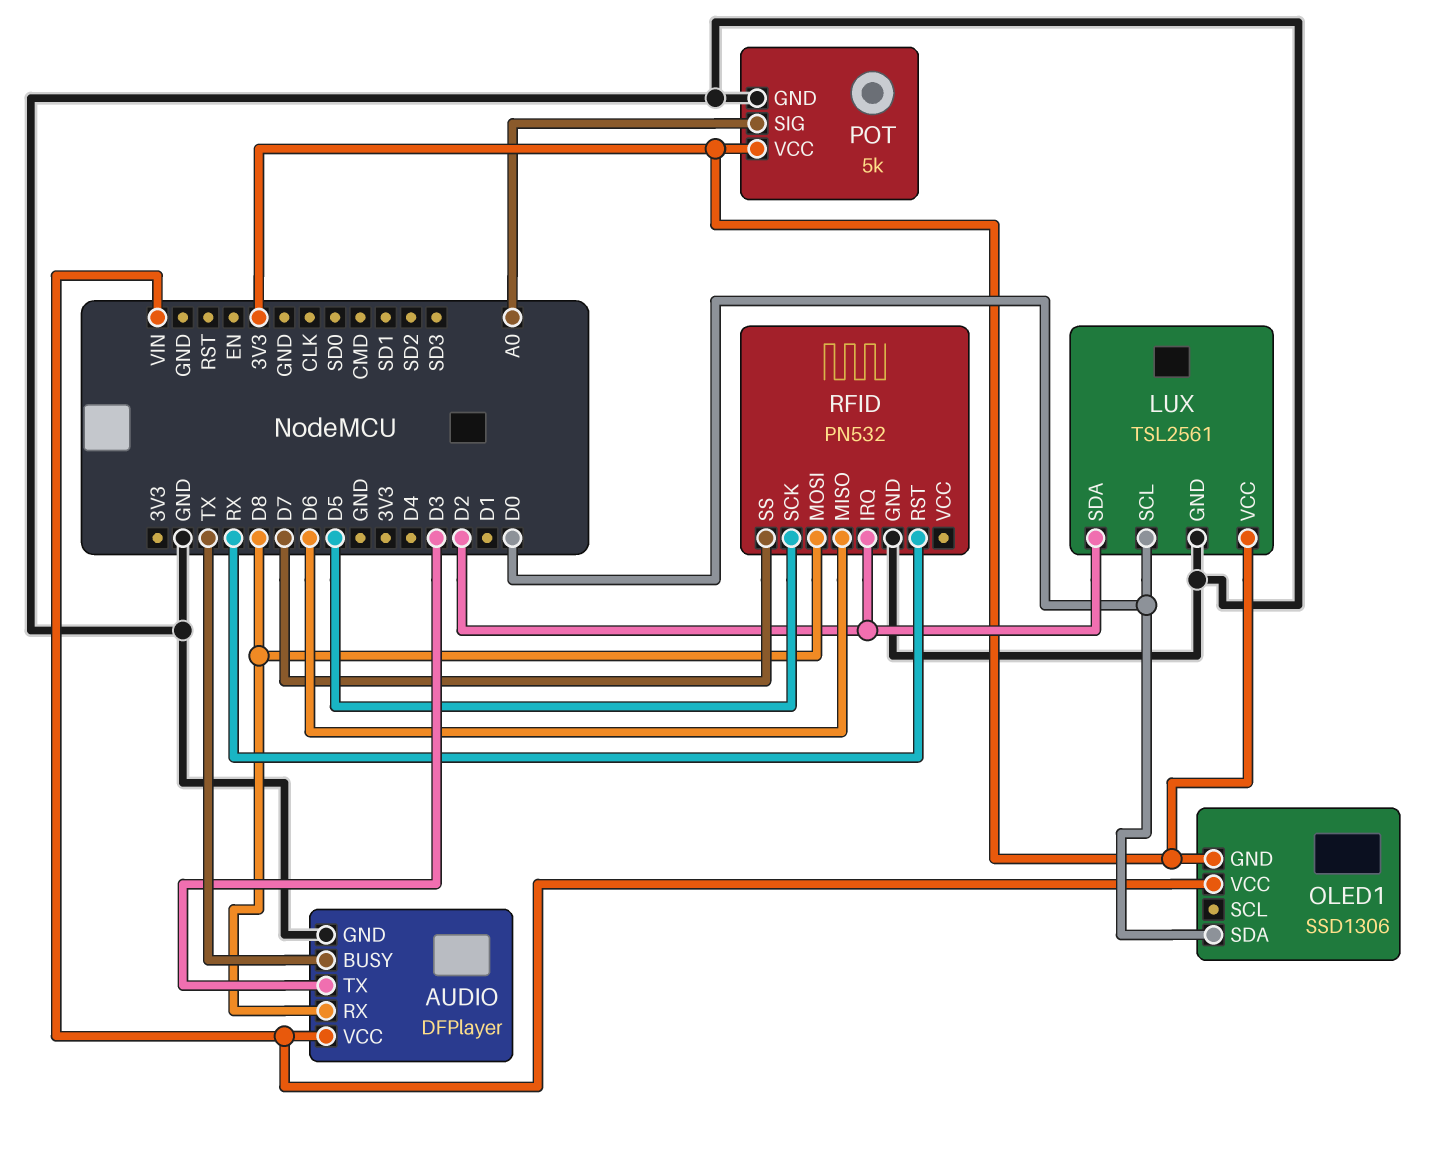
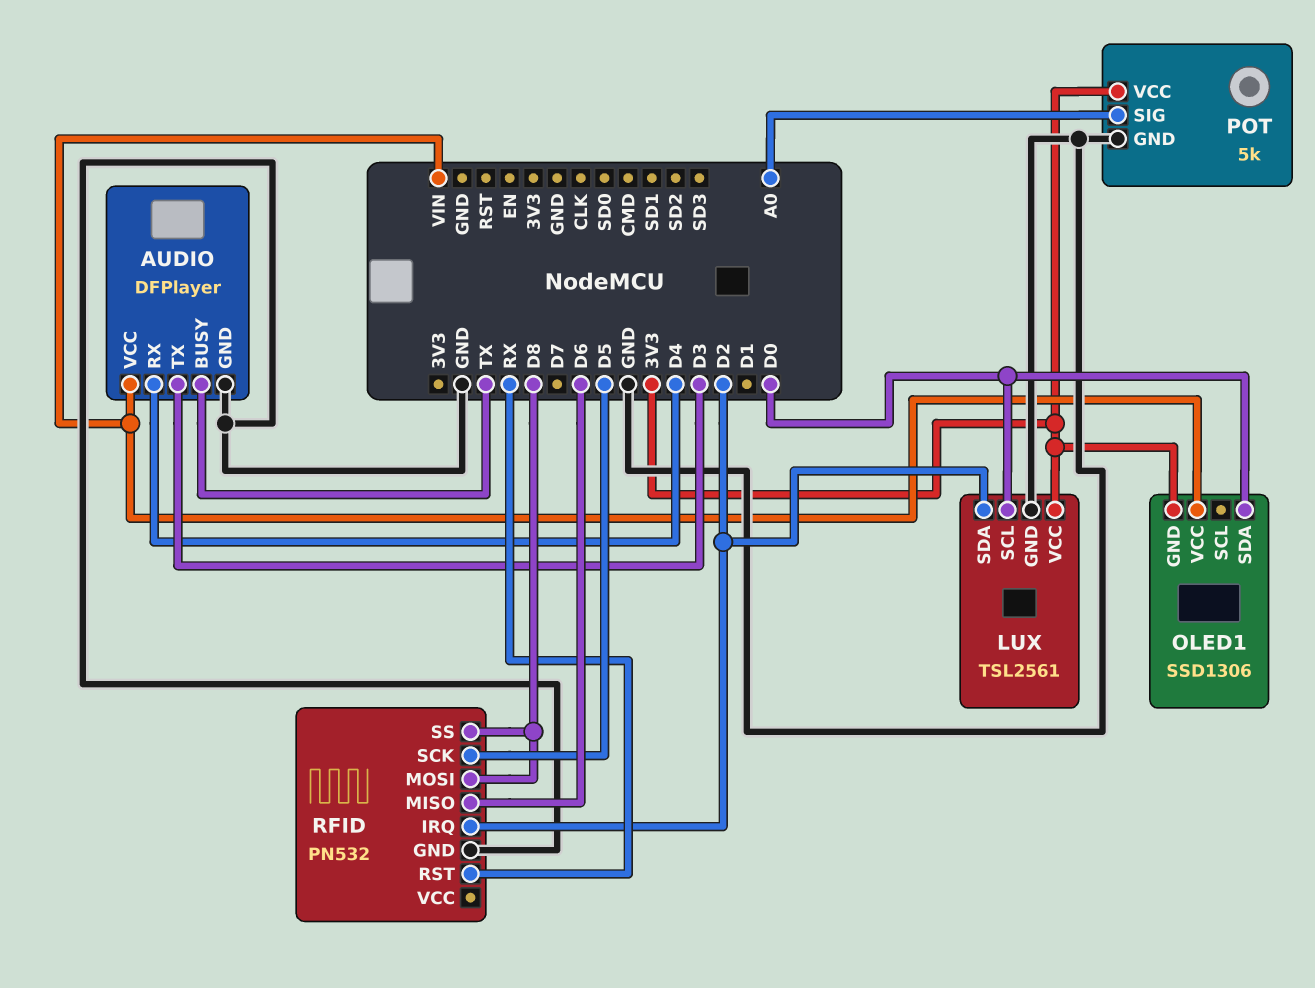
AUDIO pin RX: D8 -> D4
RFID pin SS: D7 -> D8

